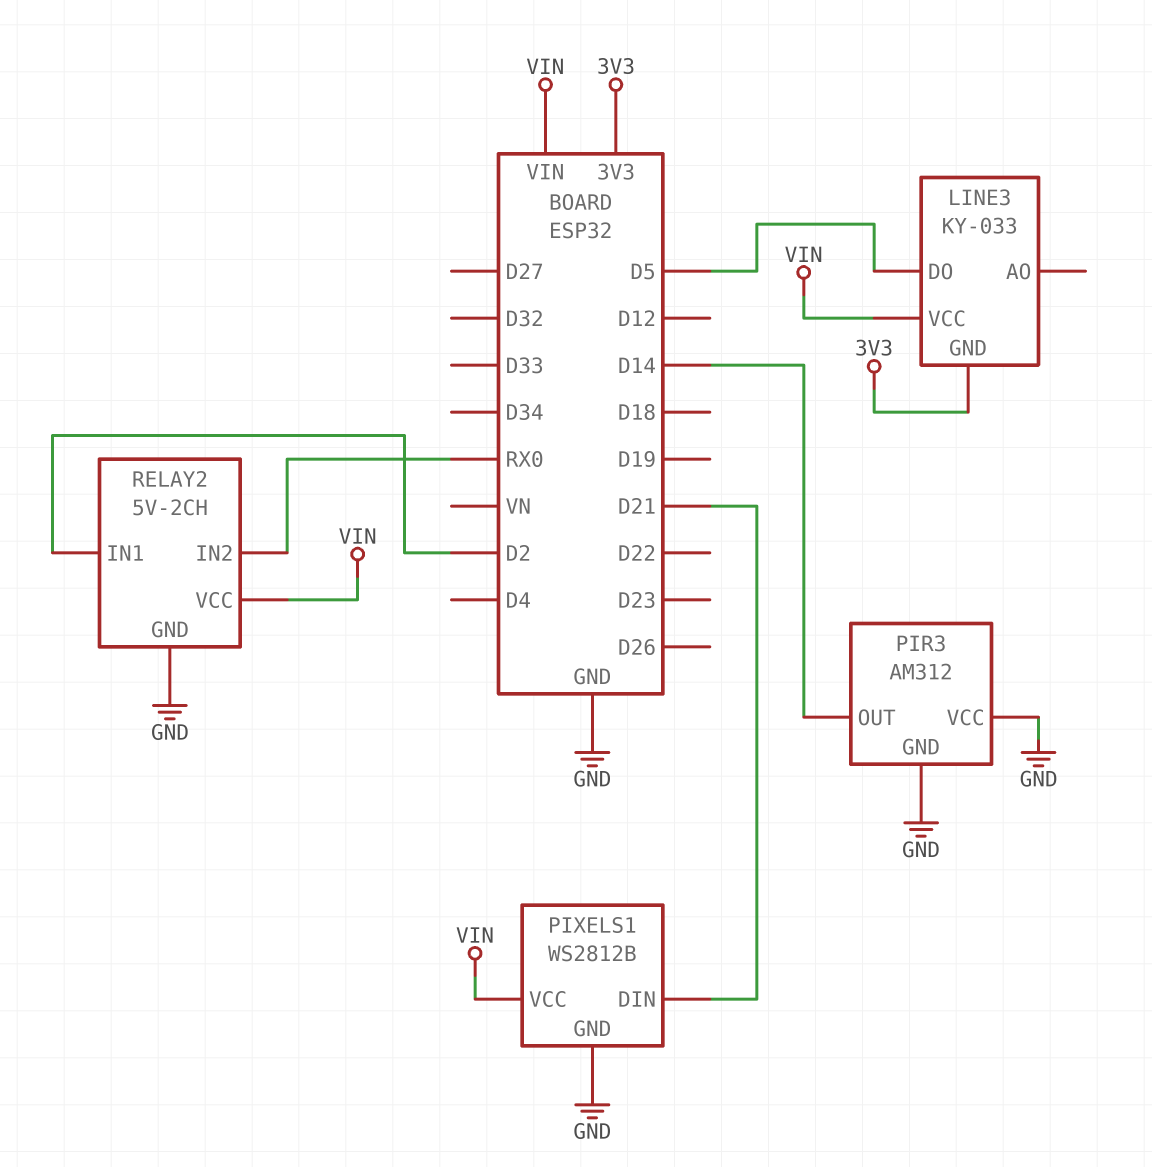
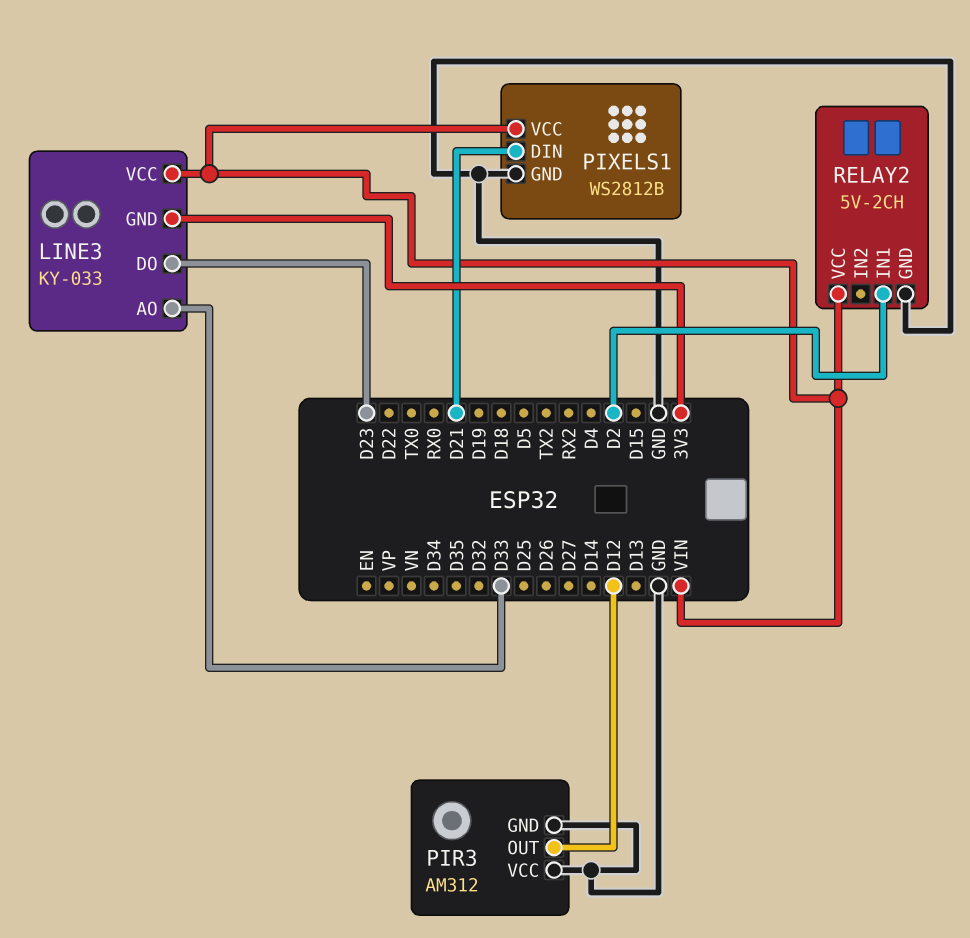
LINE3 pin AO: none -> D33
LINE3 pin DO: D5 -> D23
PIR3 pin OUT: D14 -> D12
RELAY2 pin IN2: RX0 -> none

